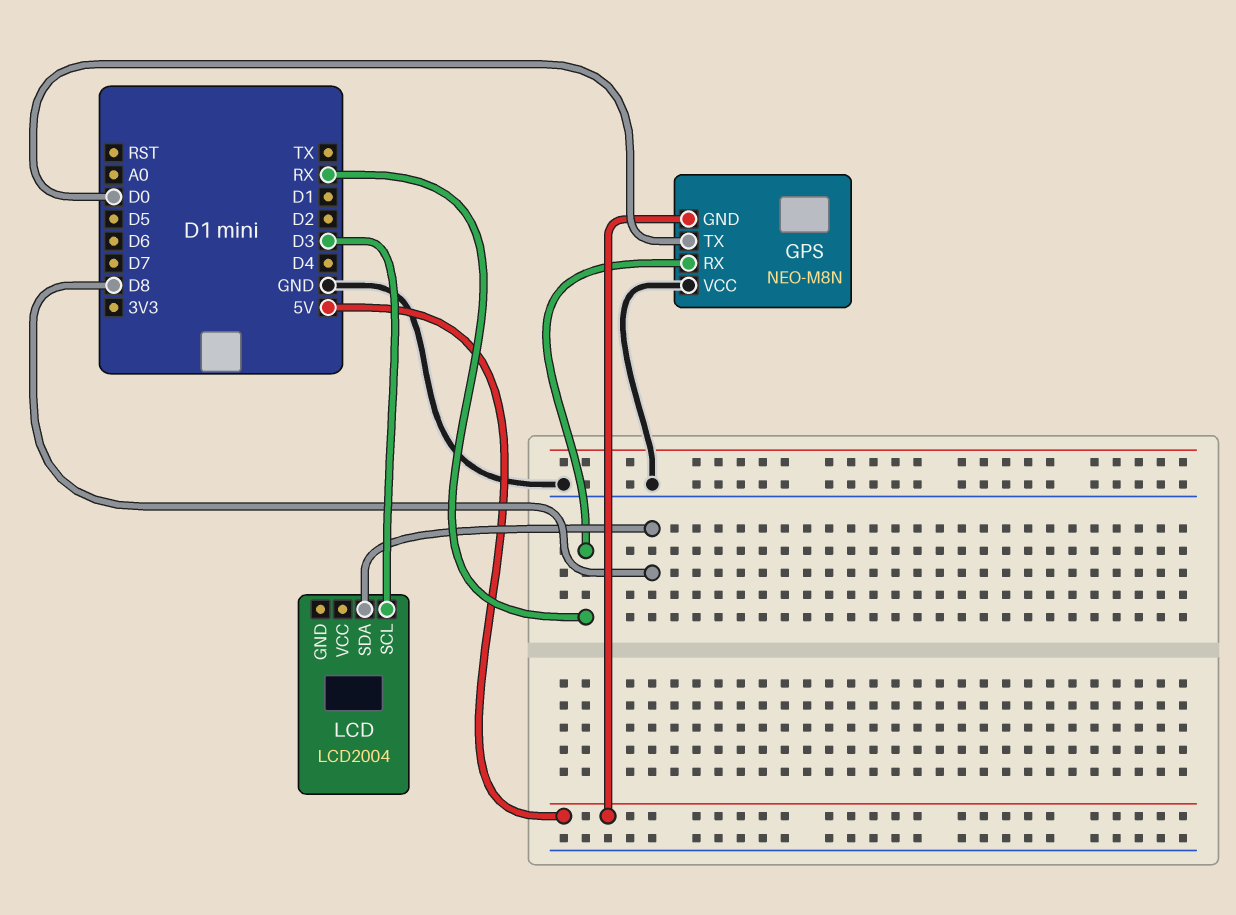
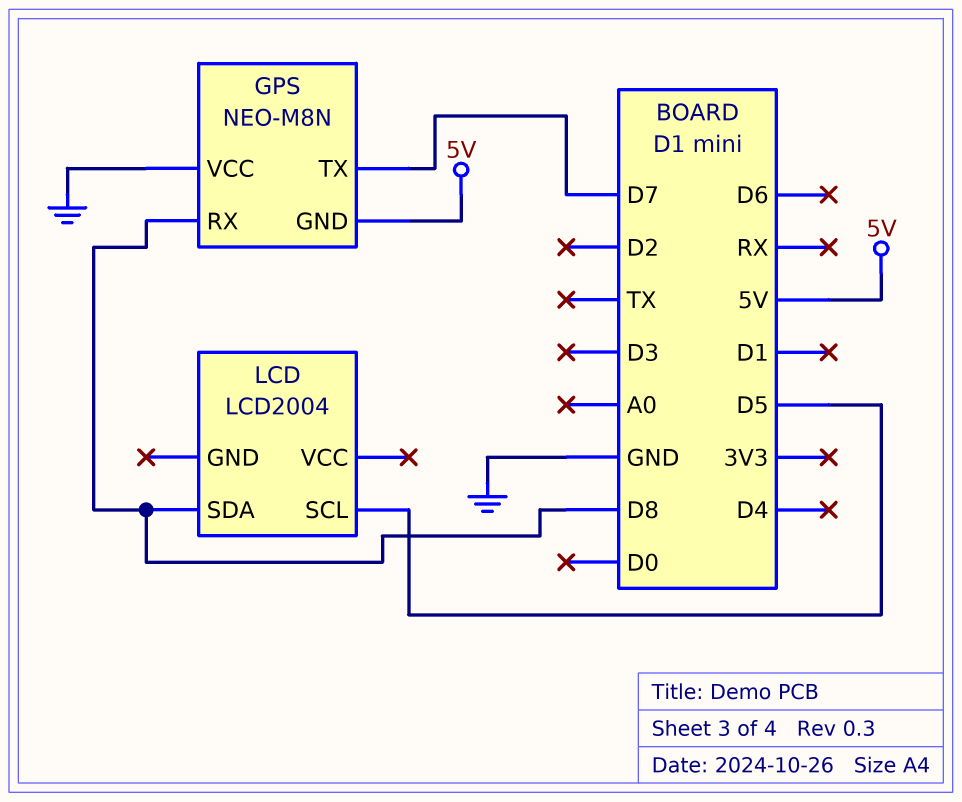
GPS pin RX: RX -> D8
GPS pin TX: D0 -> D7
LCD pin SCL: D3 -> D5

